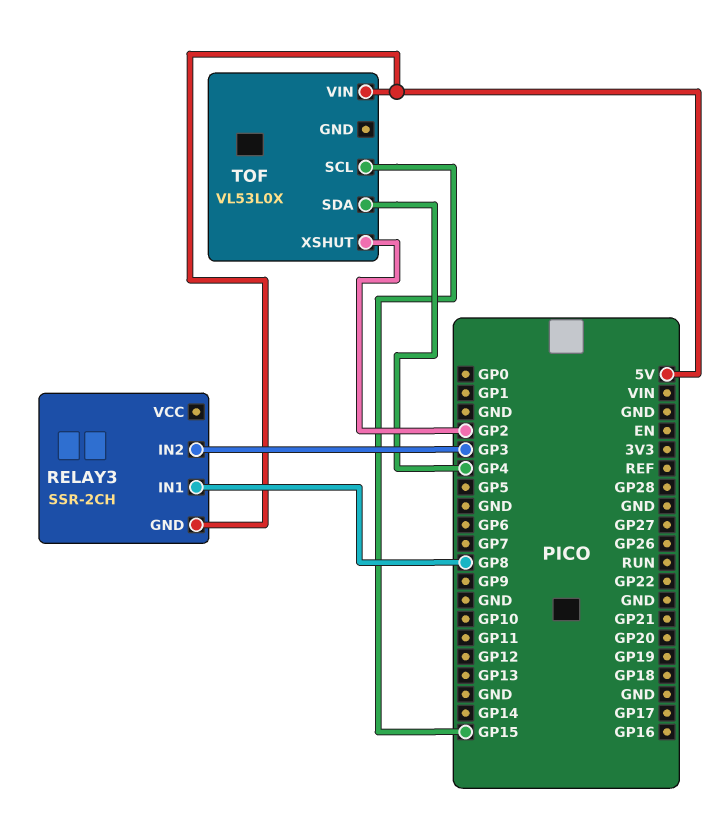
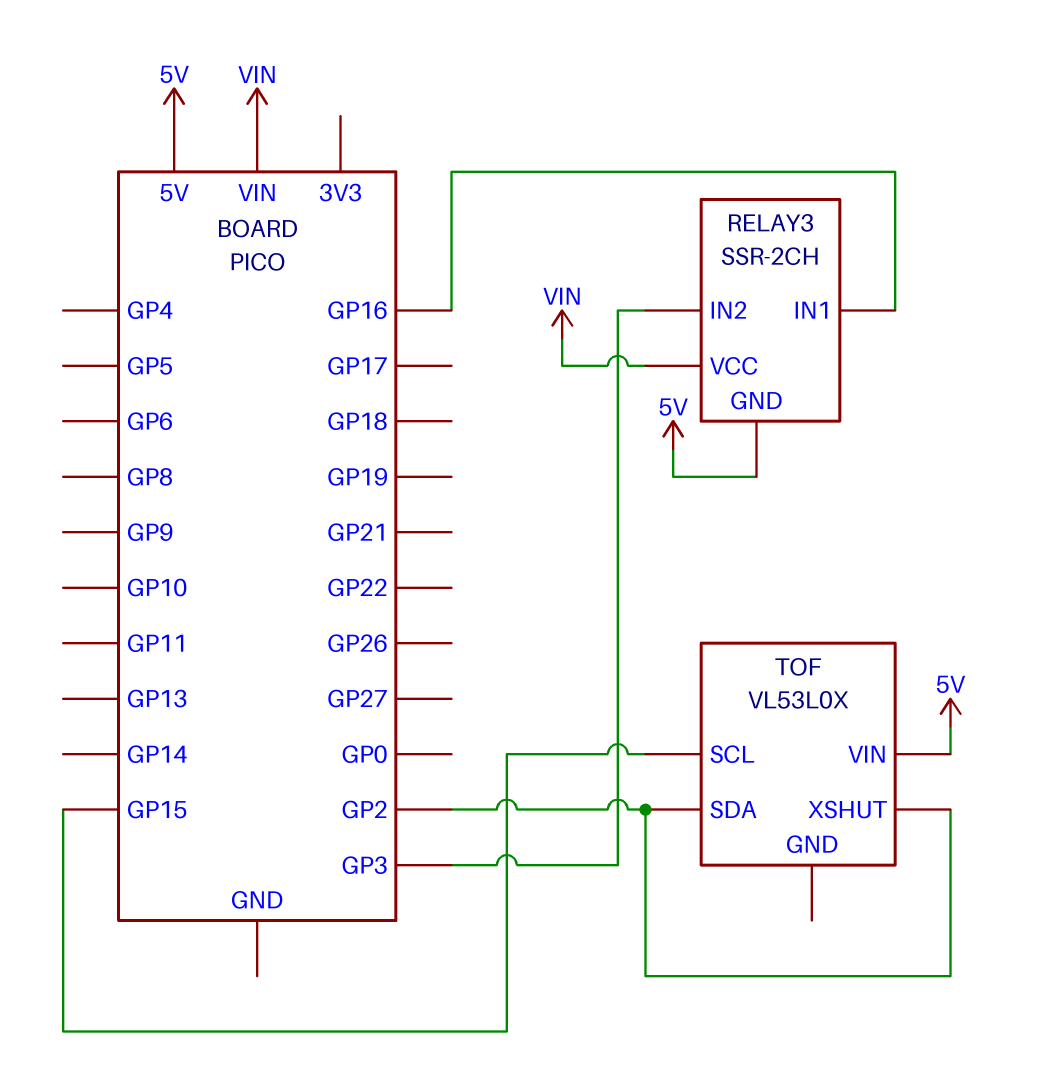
RELAY3 pin IN1: GP8 -> GP16
RELAY3 pin VCC: none -> VIN
TOF pin SDA: GP4 -> GP2

